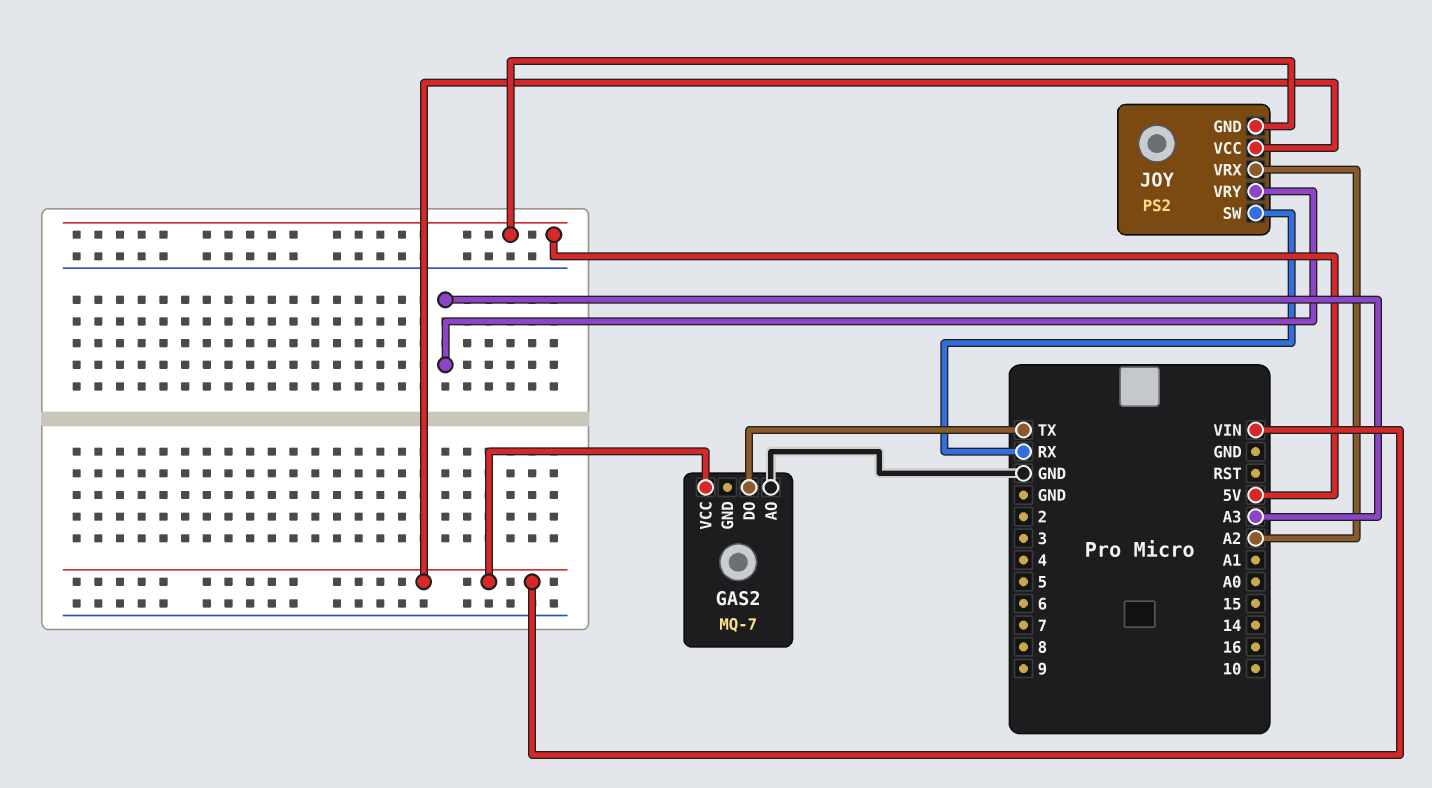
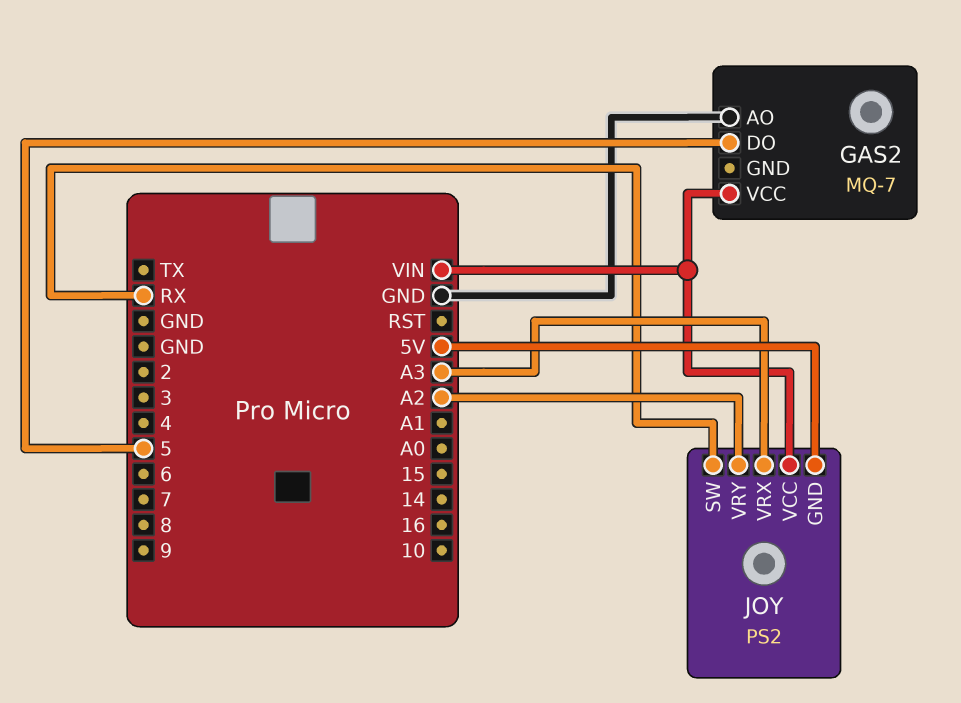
GAS2 pin DO: TX -> 5
JOY pin VRX: A2 -> A3
JOY pin VRY: A3 -> A2

